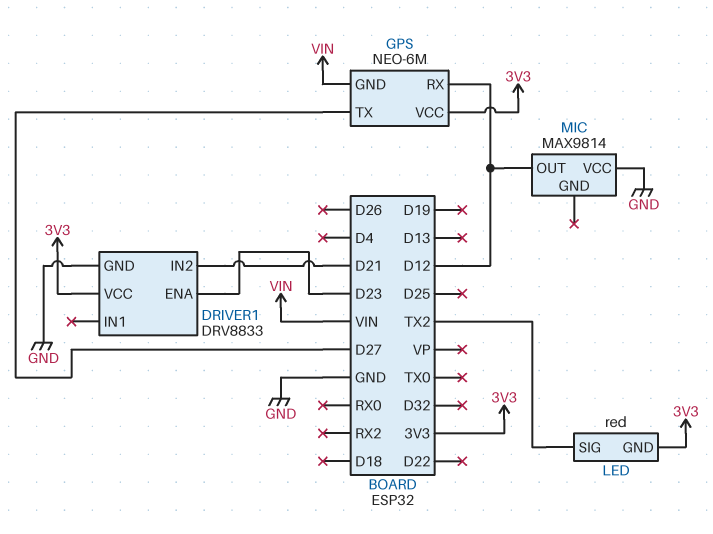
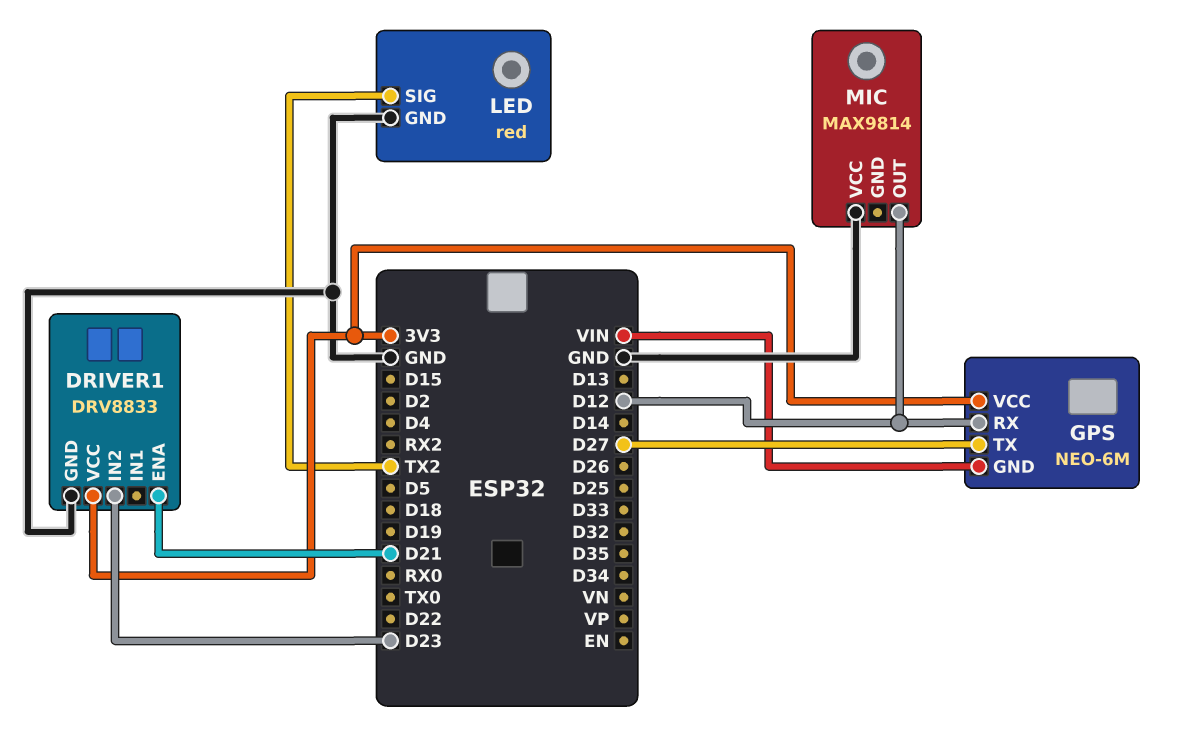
DRIVER1 pin ENA: D23 -> D21
DRIVER1 pin IN2: D21 -> D23
LED pin GND: 3V3 -> GND

